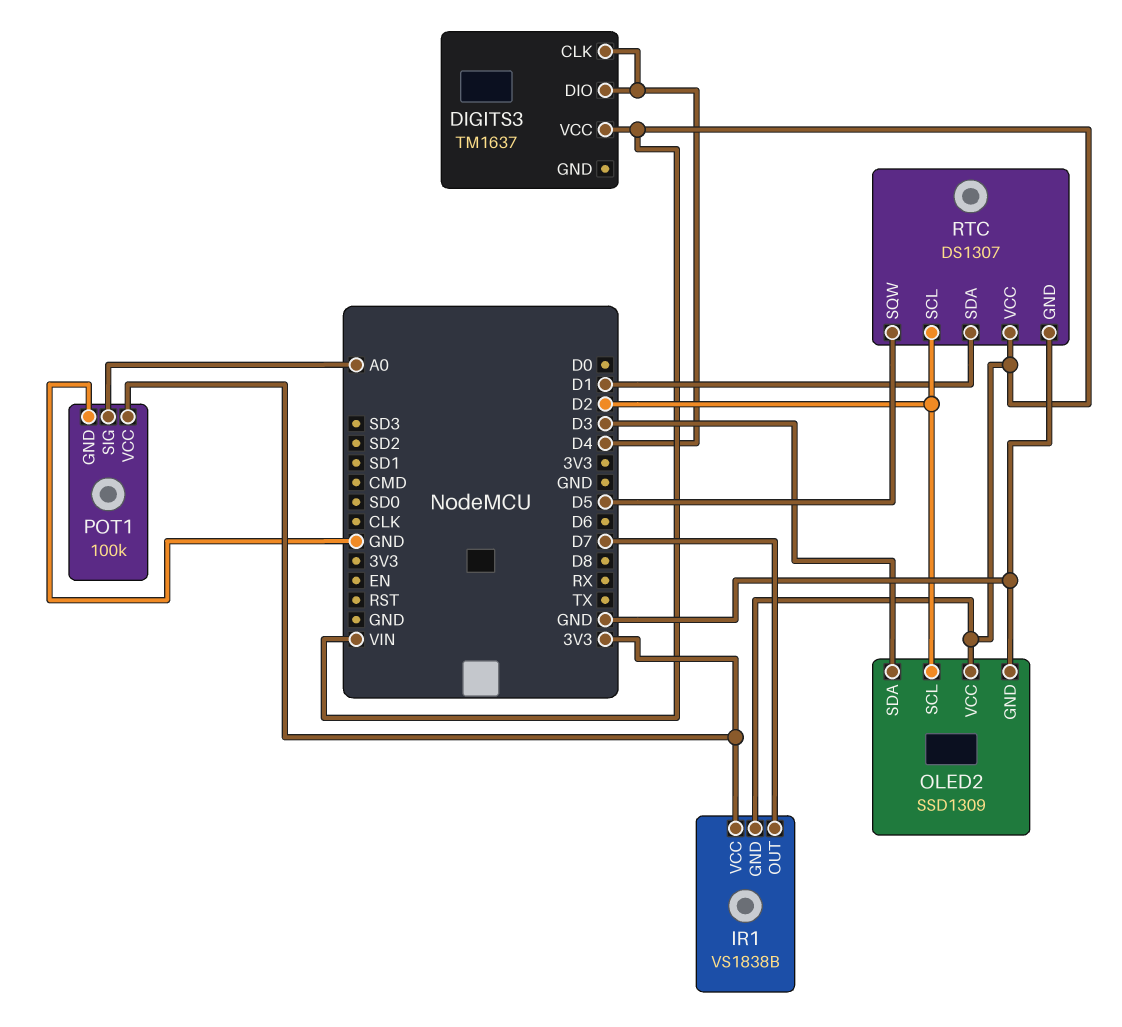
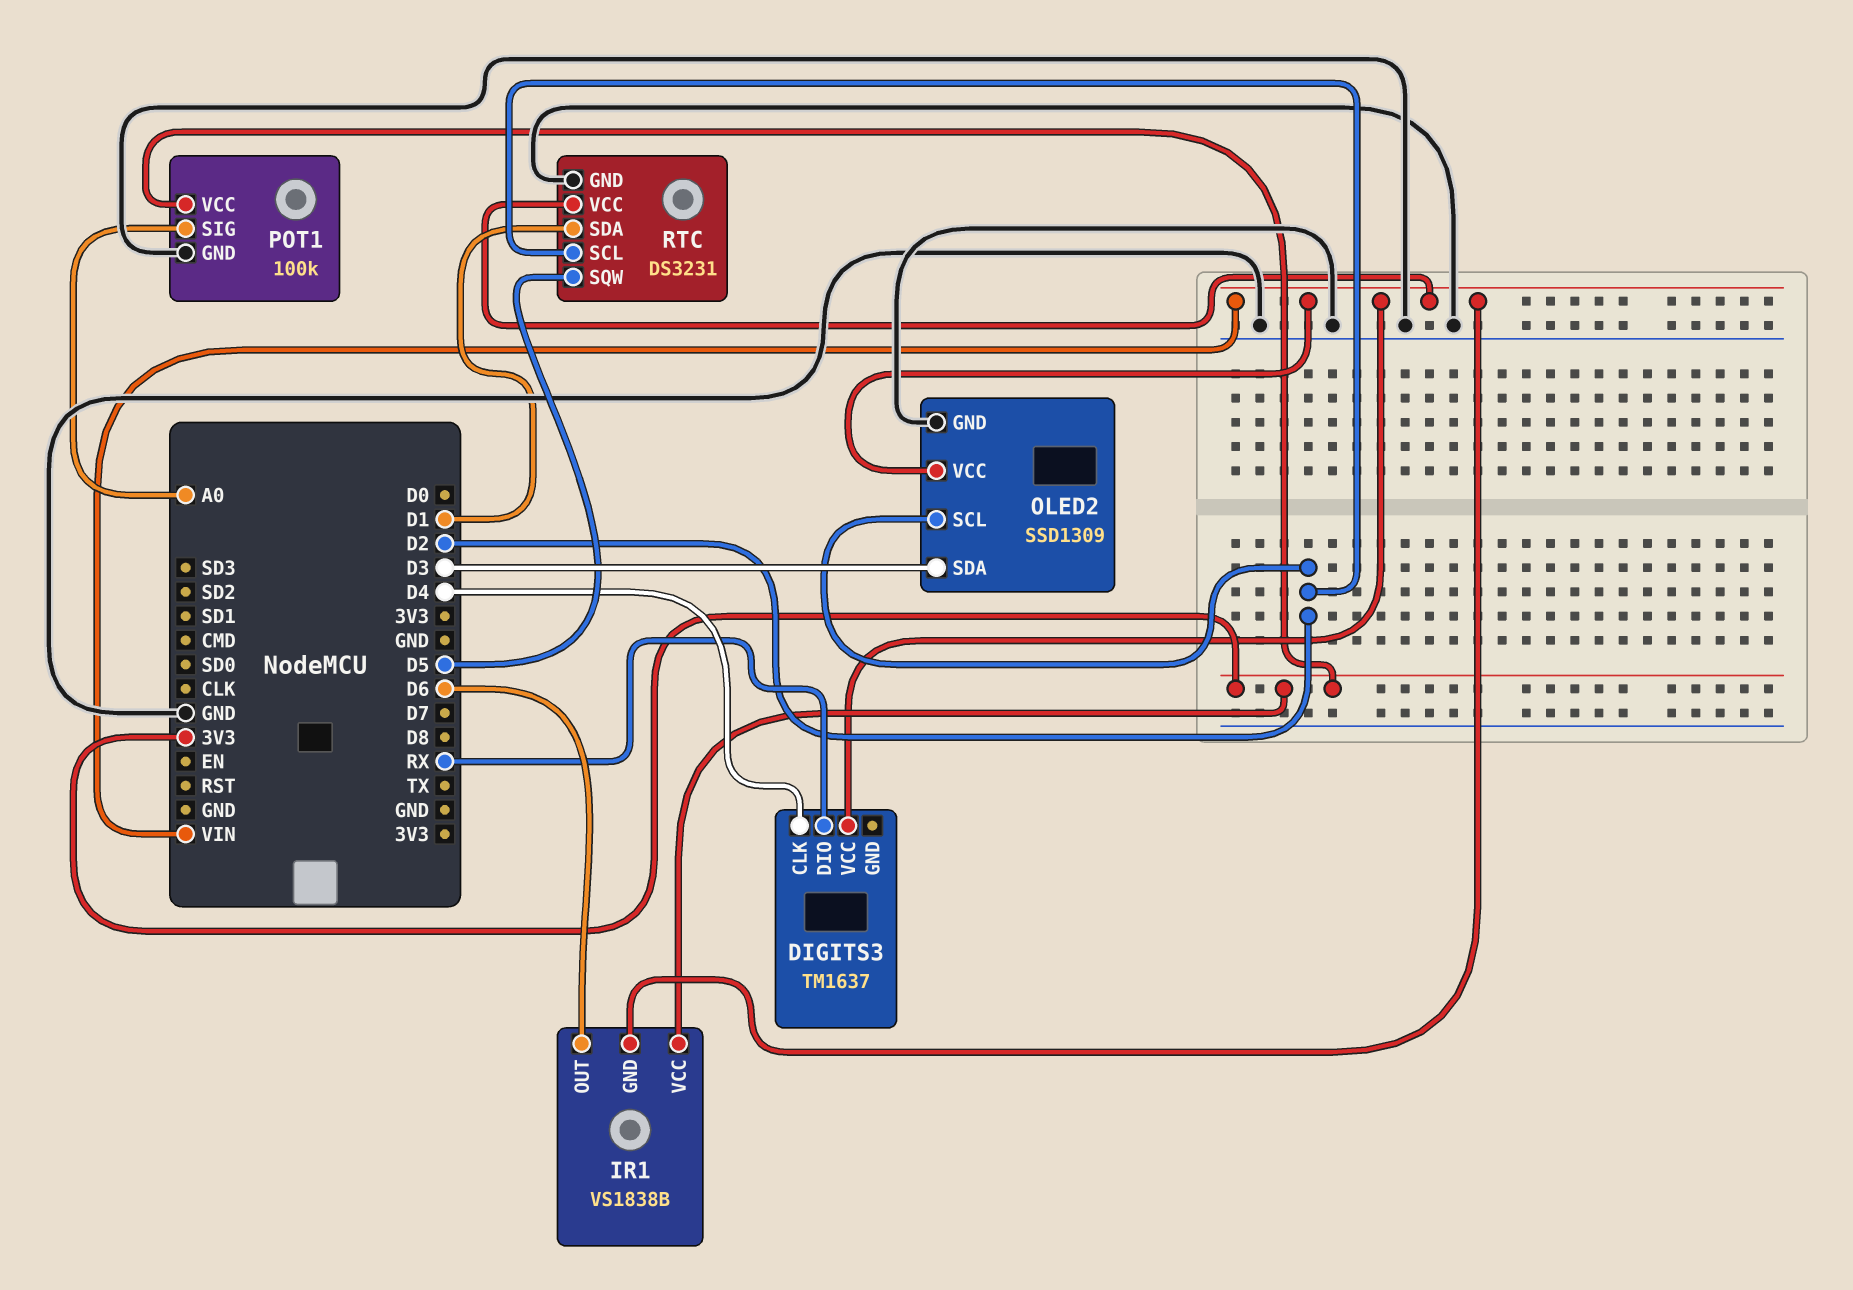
DIGITS3 pin DIO: D4 -> RX
IR1 pin OUT: D7 -> D6
RTC: DS1307 -> DS3231

